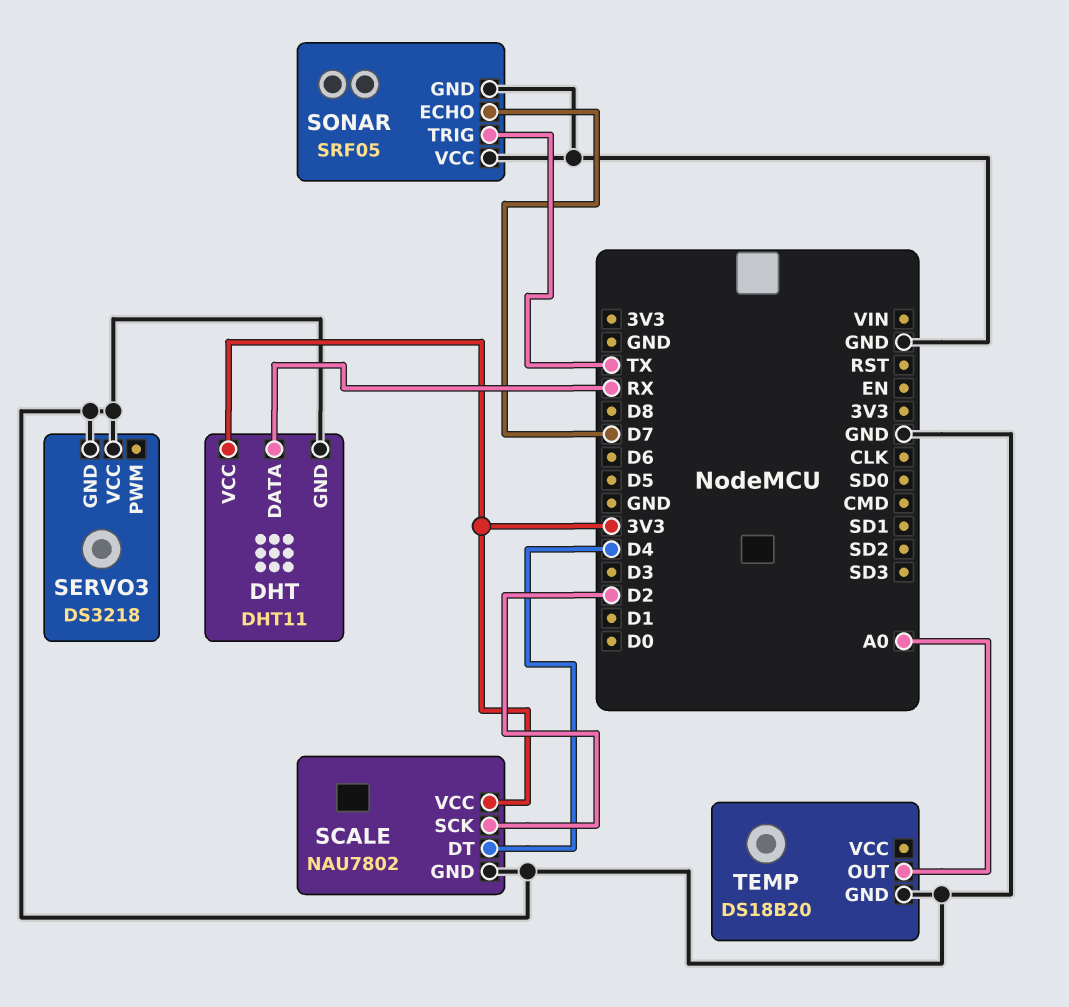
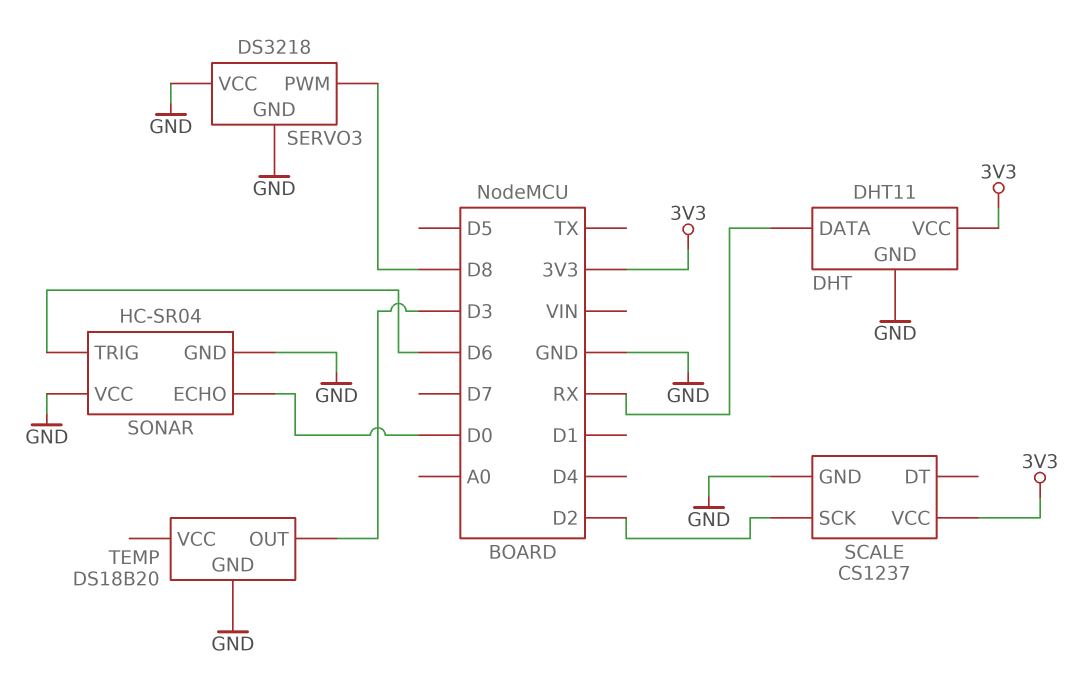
SCALE: NAU7802 -> CS1237
SCALE pin DT: D4 -> none
SERVO3 pin PWM: none -> D8
SONAR: SRF05 -> HC-SR04
SONAR pin ECHO: D7 -> D0
SONAR pin TRIG: TX -> D6
TEMP pin OUT: A0 -> D3

